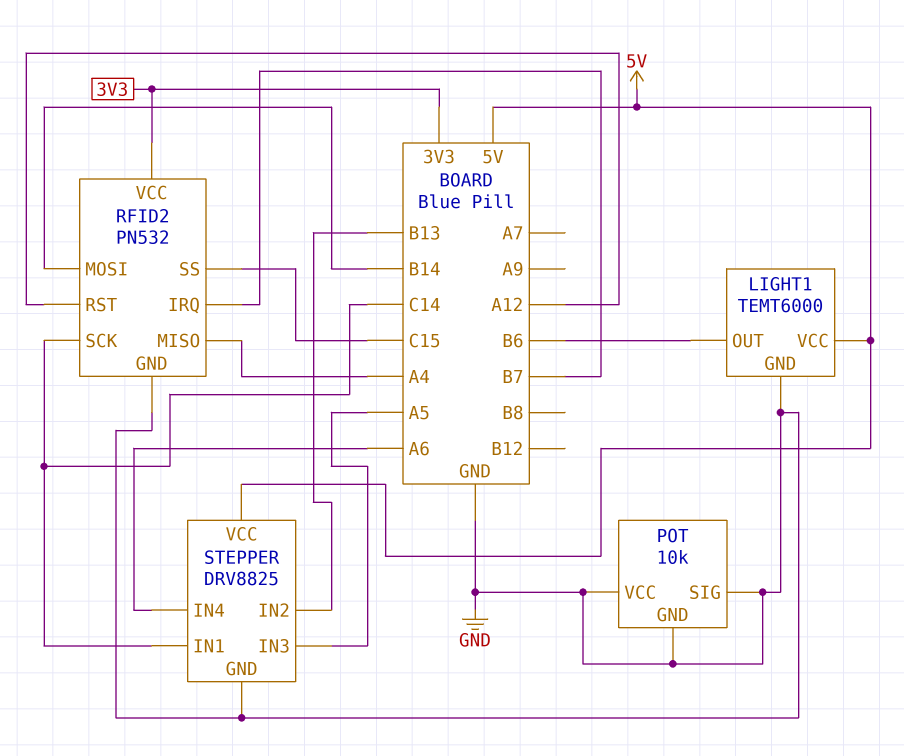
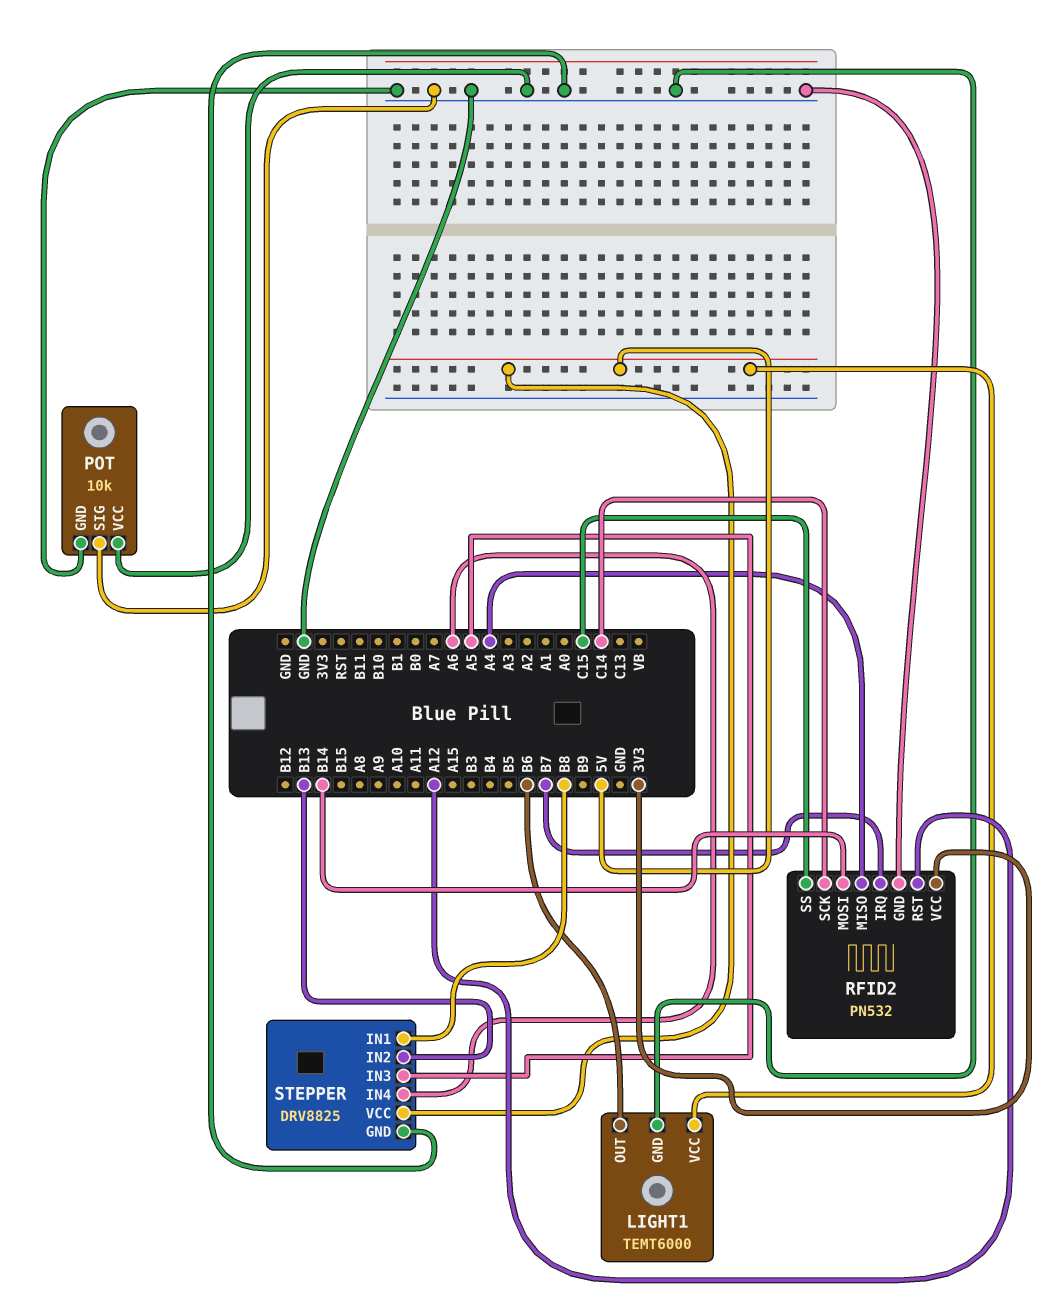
STEPPER pin IN1: C14 -> B8

